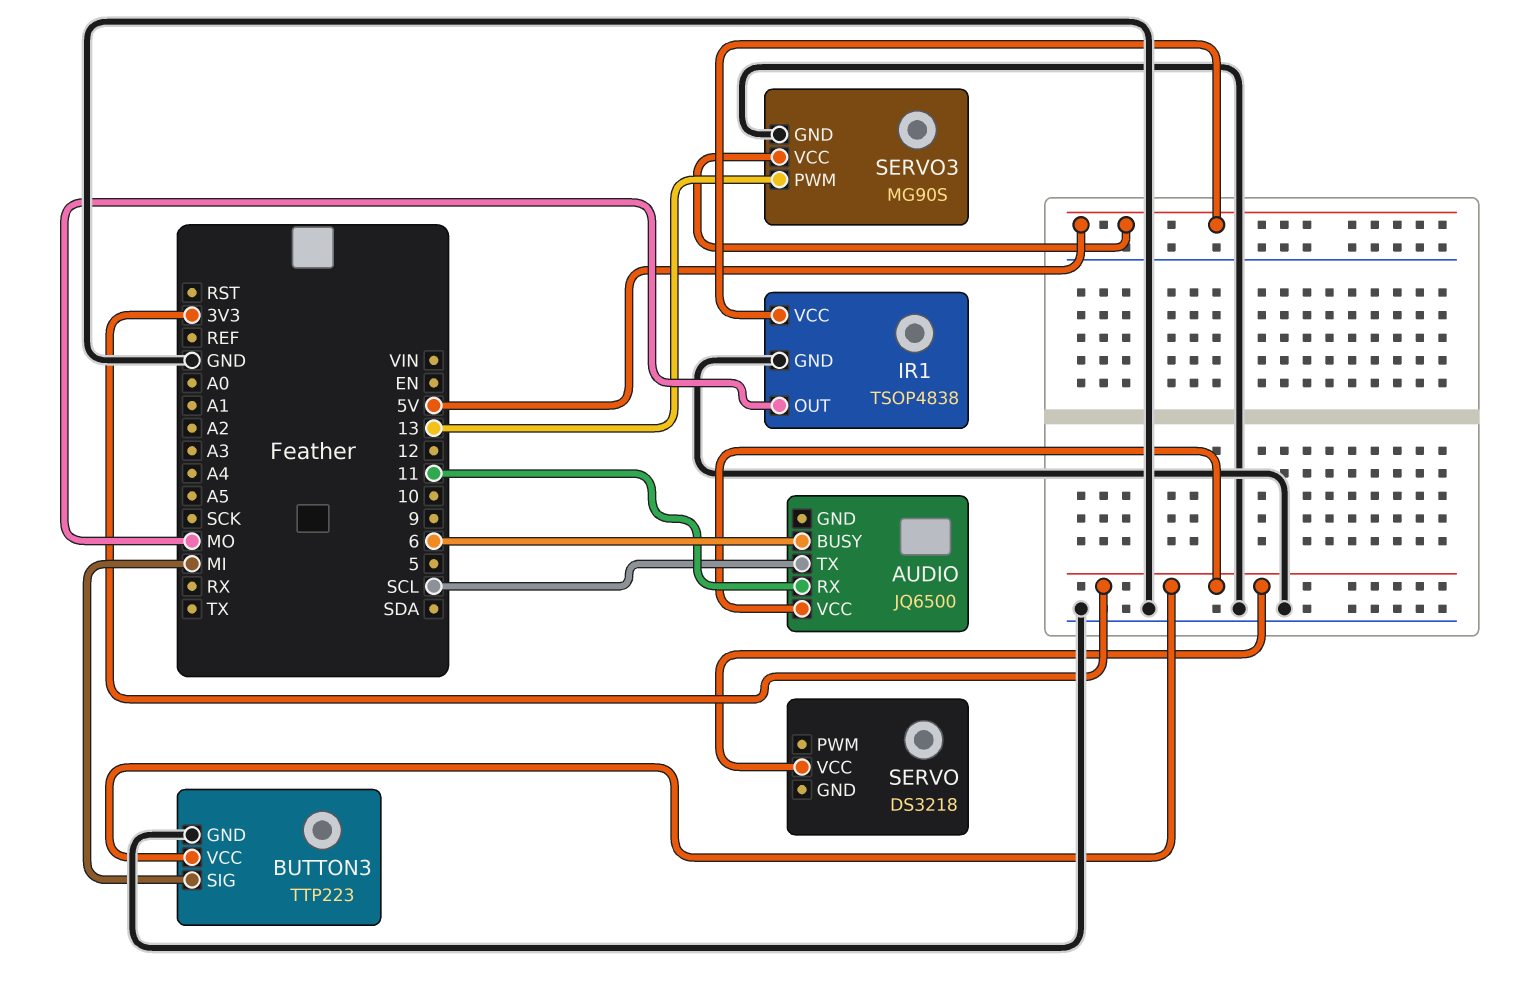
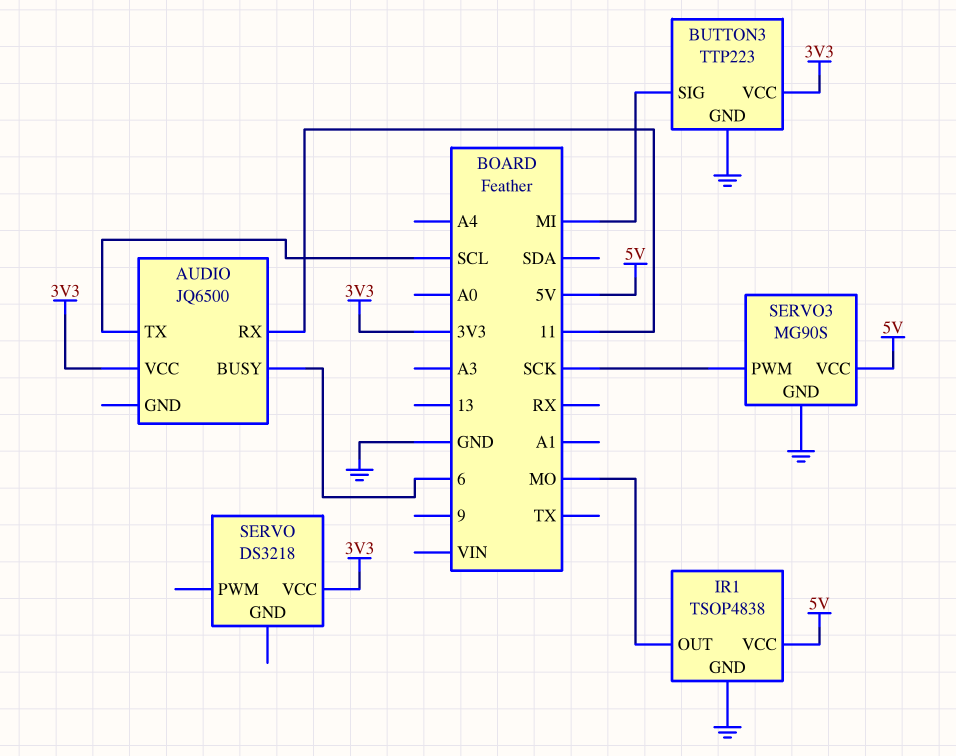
SERVO3 pin PWM: 13 -> SCK

